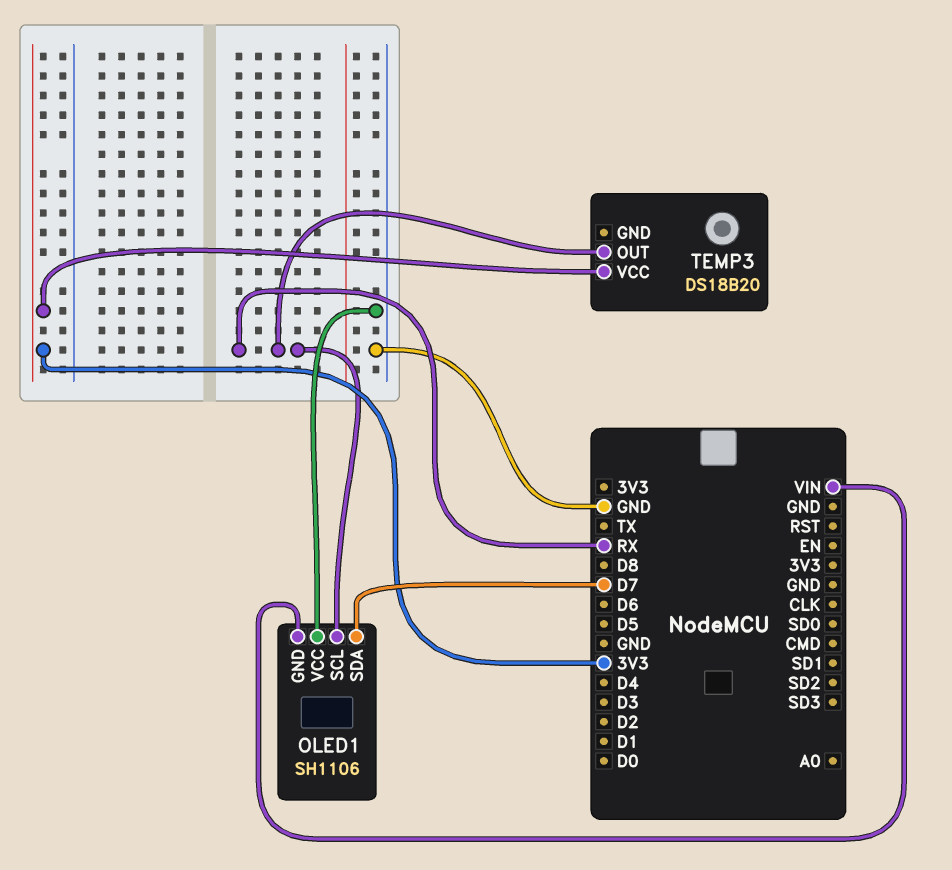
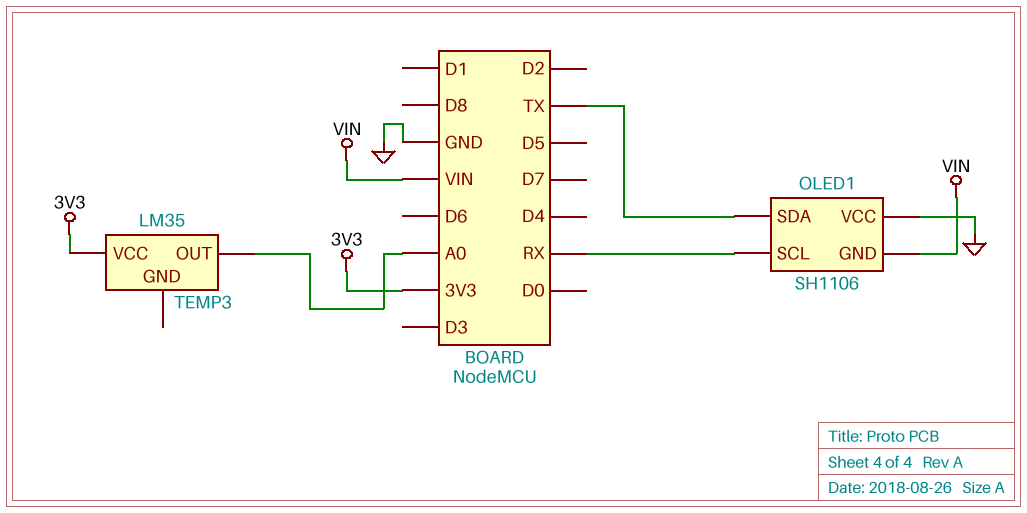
OLED1 pin SDA: D7 -> TX
TEMP3: DS18B20 -> LM35
TEMP3 pin OUT: RX -> A0

